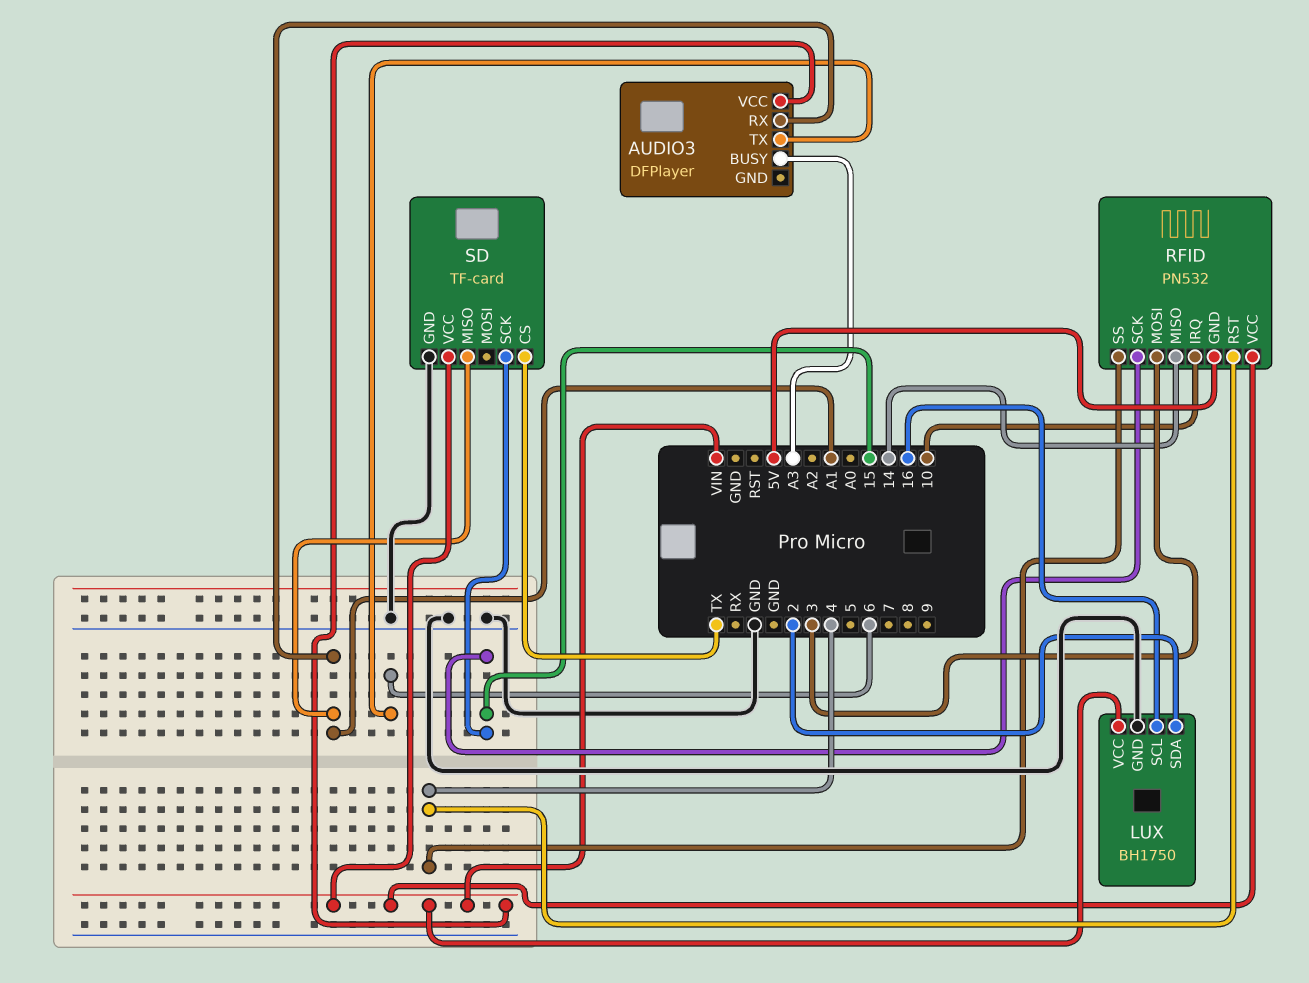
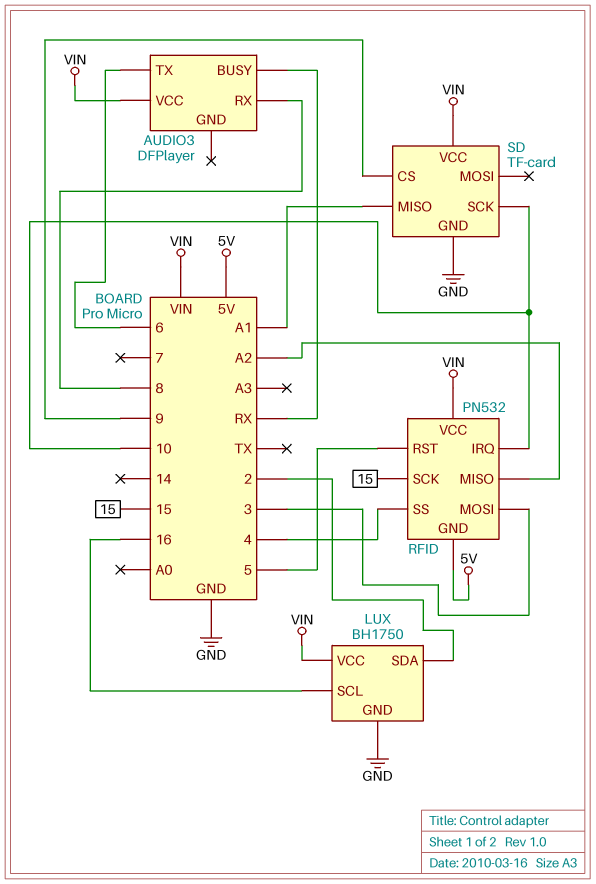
AUDIO3 pin BUSY: A3 -> RX
AUDIO3 pin RX: A1 -> 8
RFID pin MISO: 14 -> A2
RFID pin RST: 4 -> 5
SD pin CS: TX -> 9
SD pin SCK: 15 -> 10

